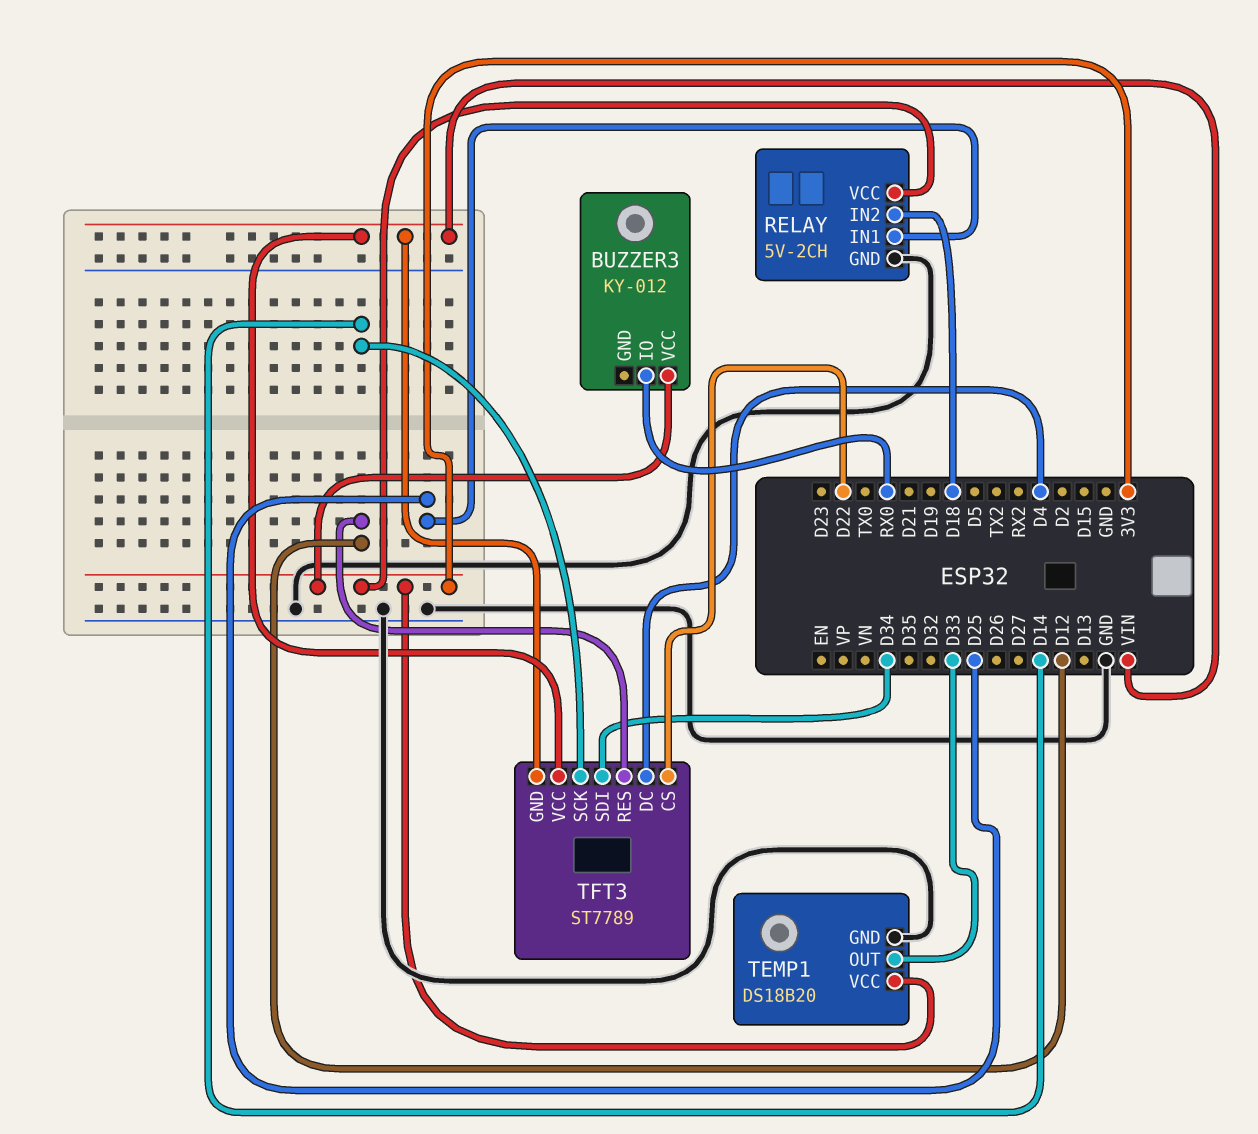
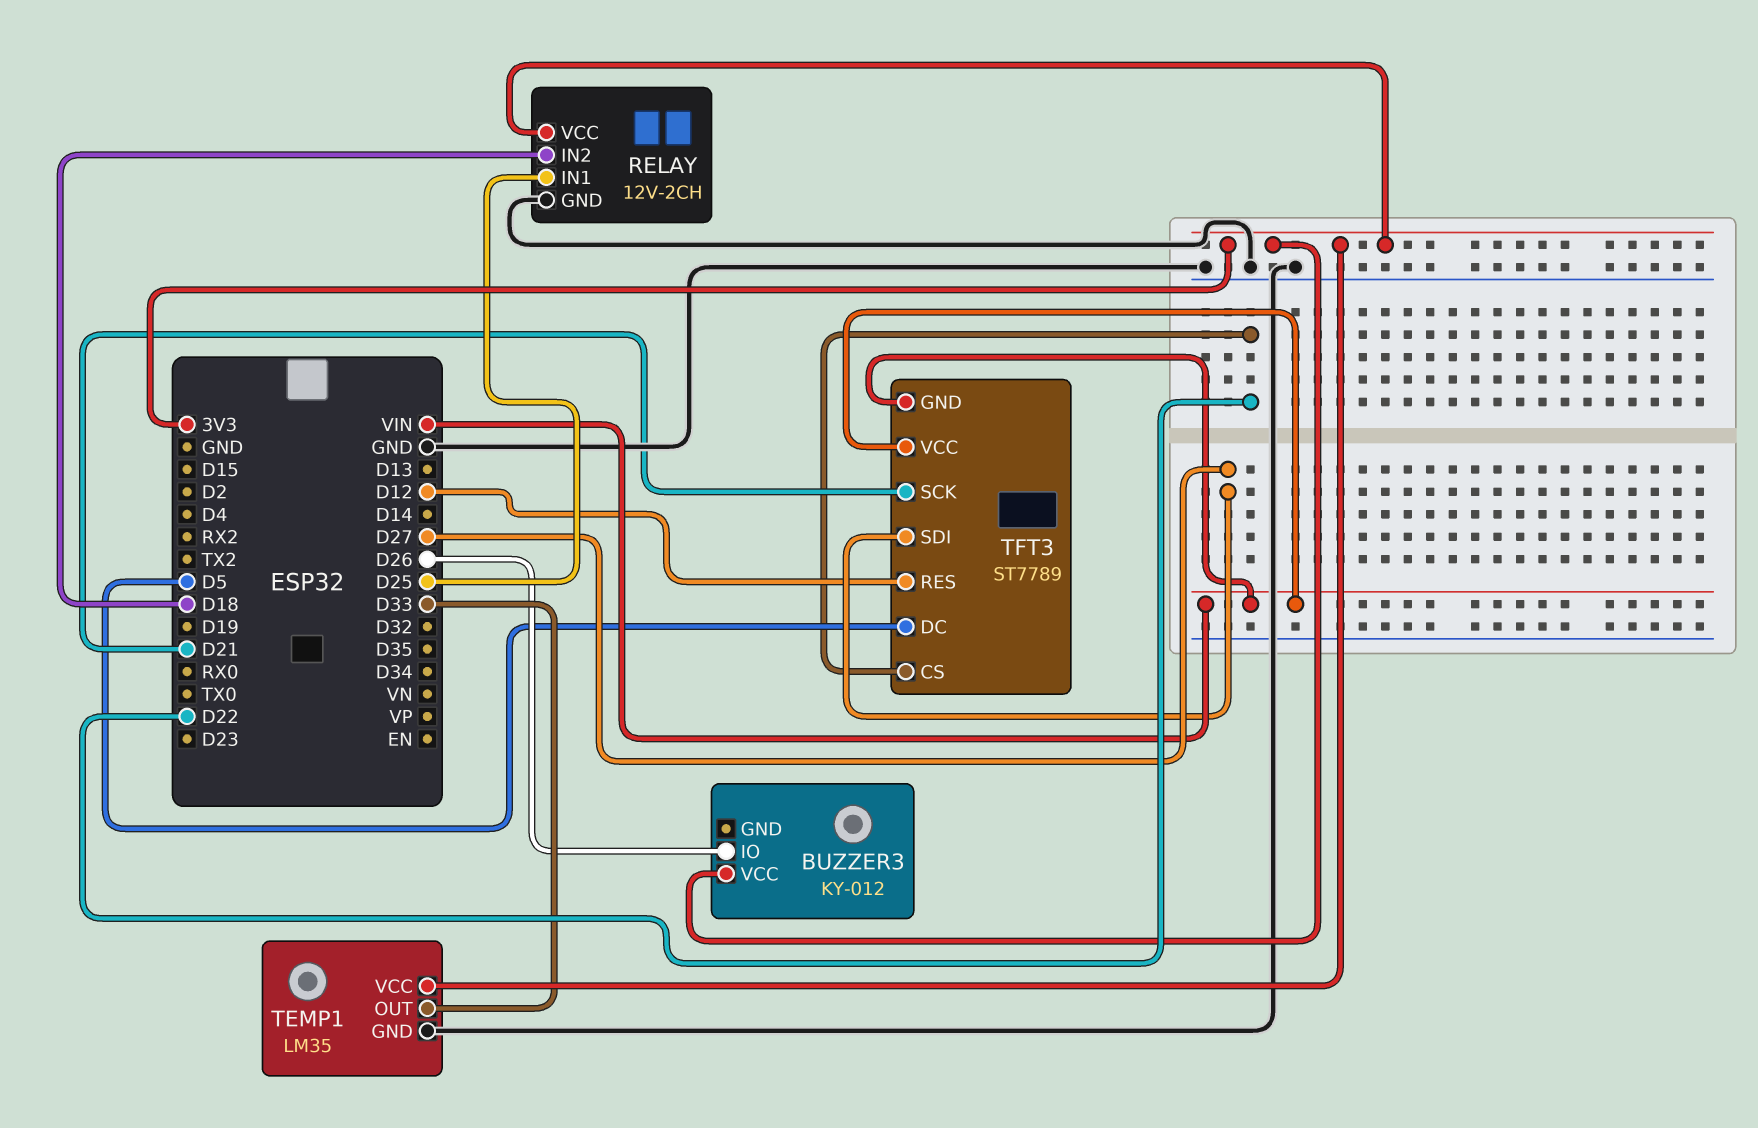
BUZZER3 pin IO: RX0 -> D26
RELAY: 5V-2CH -> 12V-2CH
TEMP1: DS18B20 -> LM35
TFT3 pin DC: D4 -> D5
TFT3 pin SCK: D14 -> D21
TFT3 pin SDI: D34 -> D27

